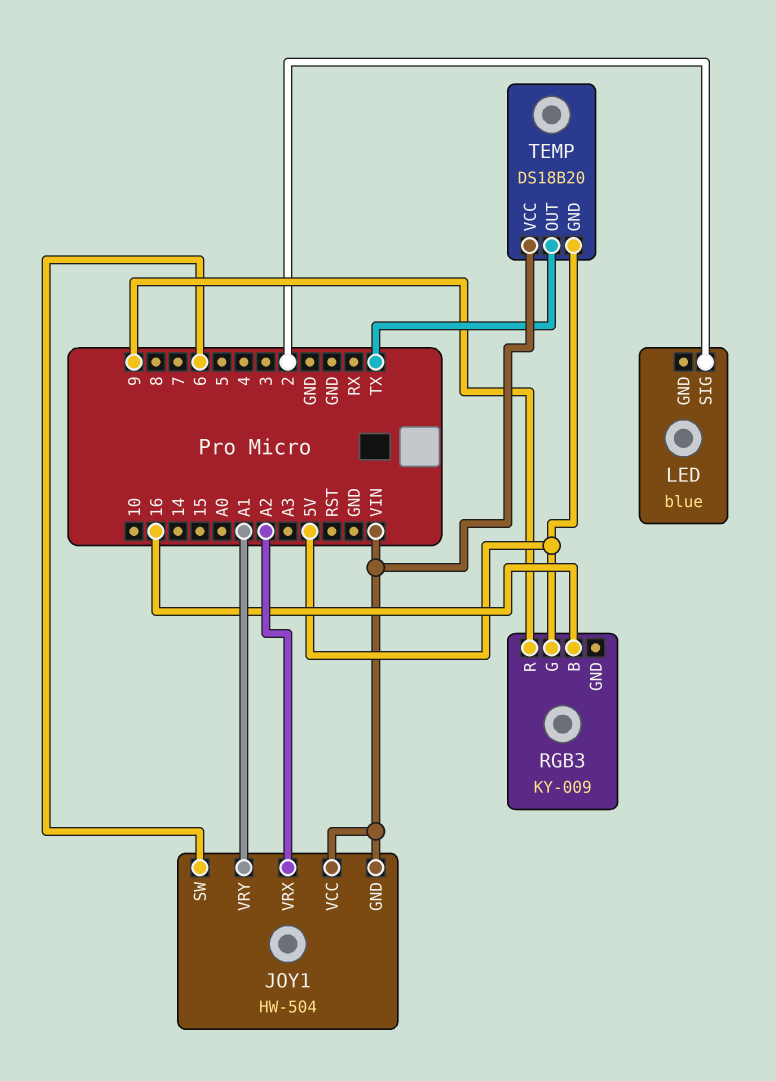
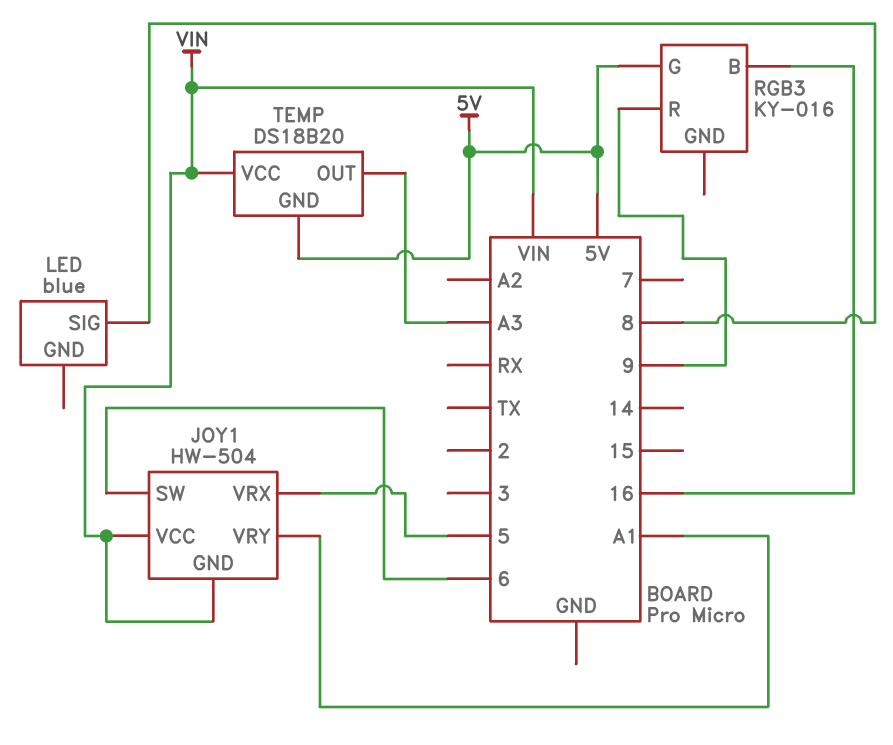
JOY1 pin VRX: A2 -> 5
LED pin SIG: 2 -> 8
RGB3: KY-009 -> KY-016
TEMP pin OUT: TX -> A3

